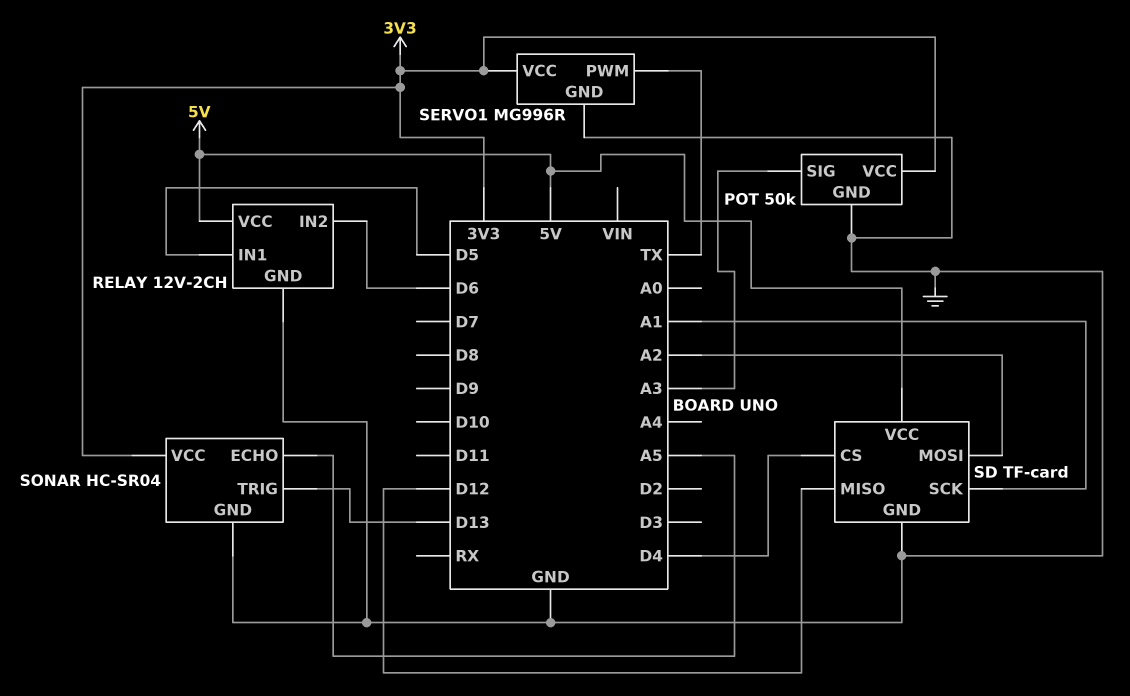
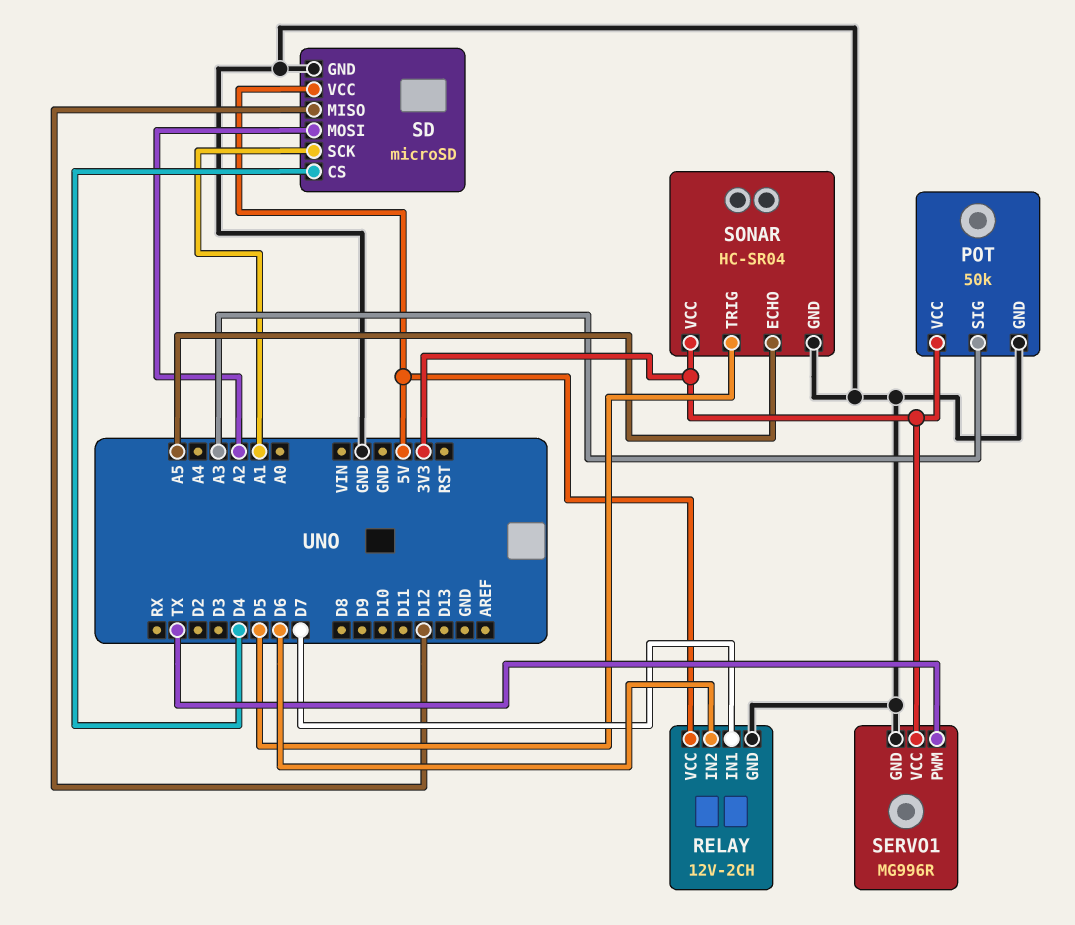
RELAY pin IN1: D5 -> D7
SD: TF-card -> microSD
SONAR pin TRIG: D13 -> D5

